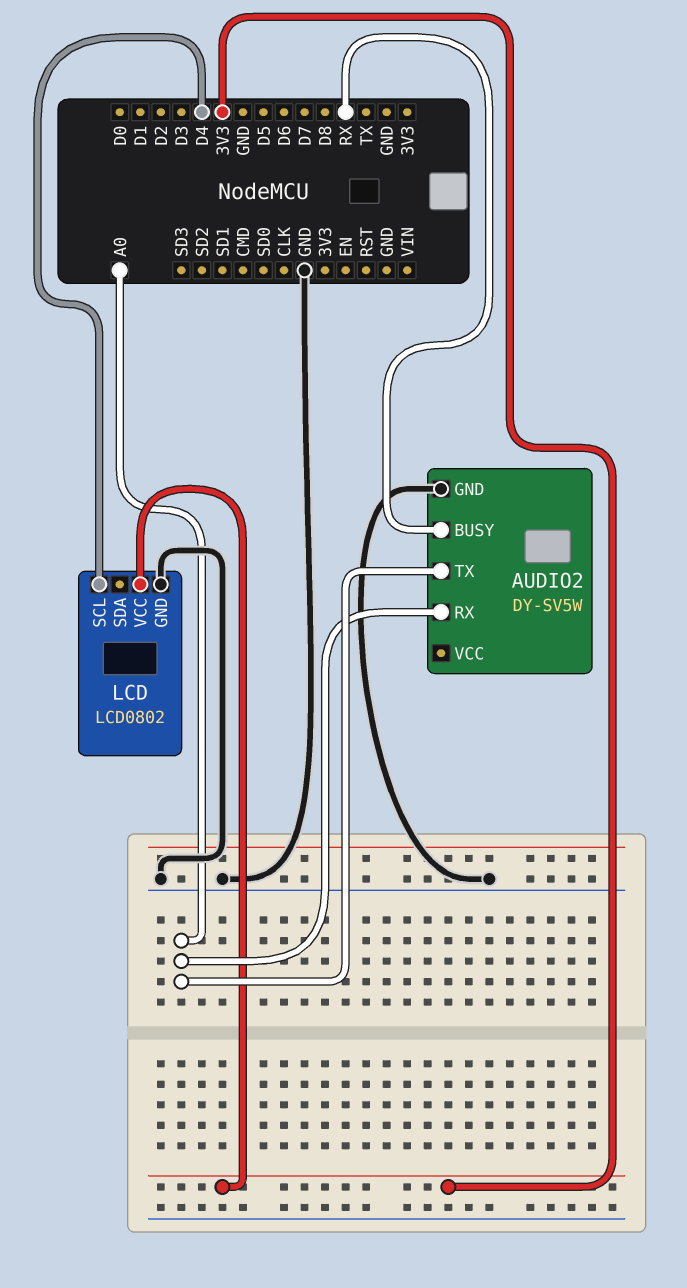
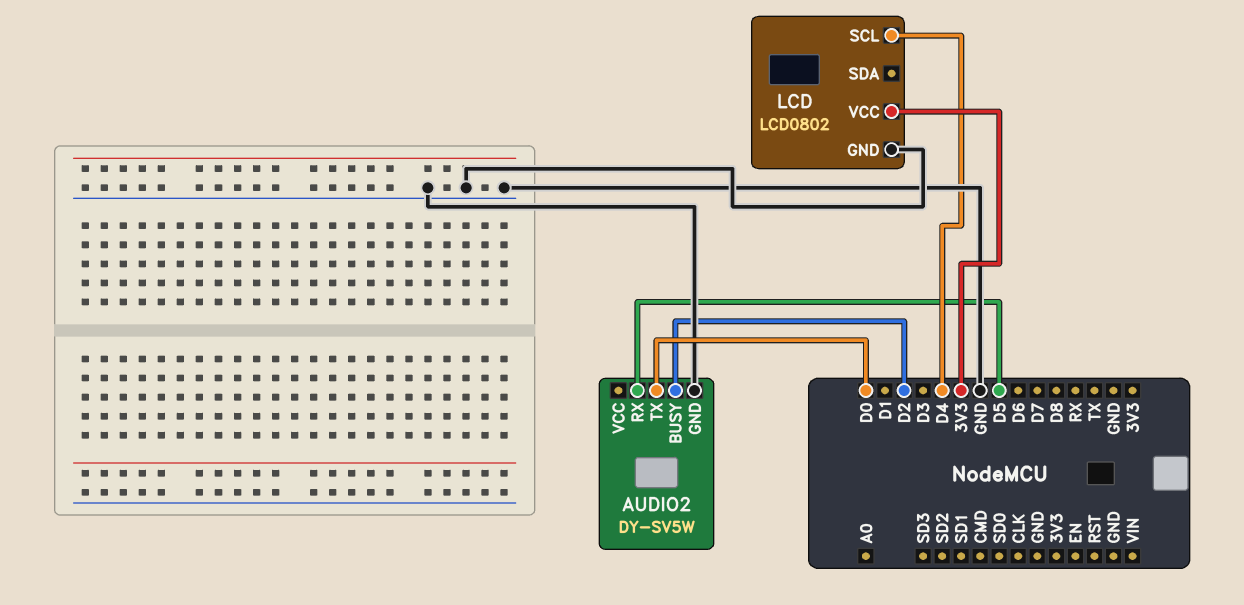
AUDIO2 pin BUSY: RX -> D2
AUDIO2 pin RX: A0 -> D5
AUDIO2 pin TX: A0 -> D0

